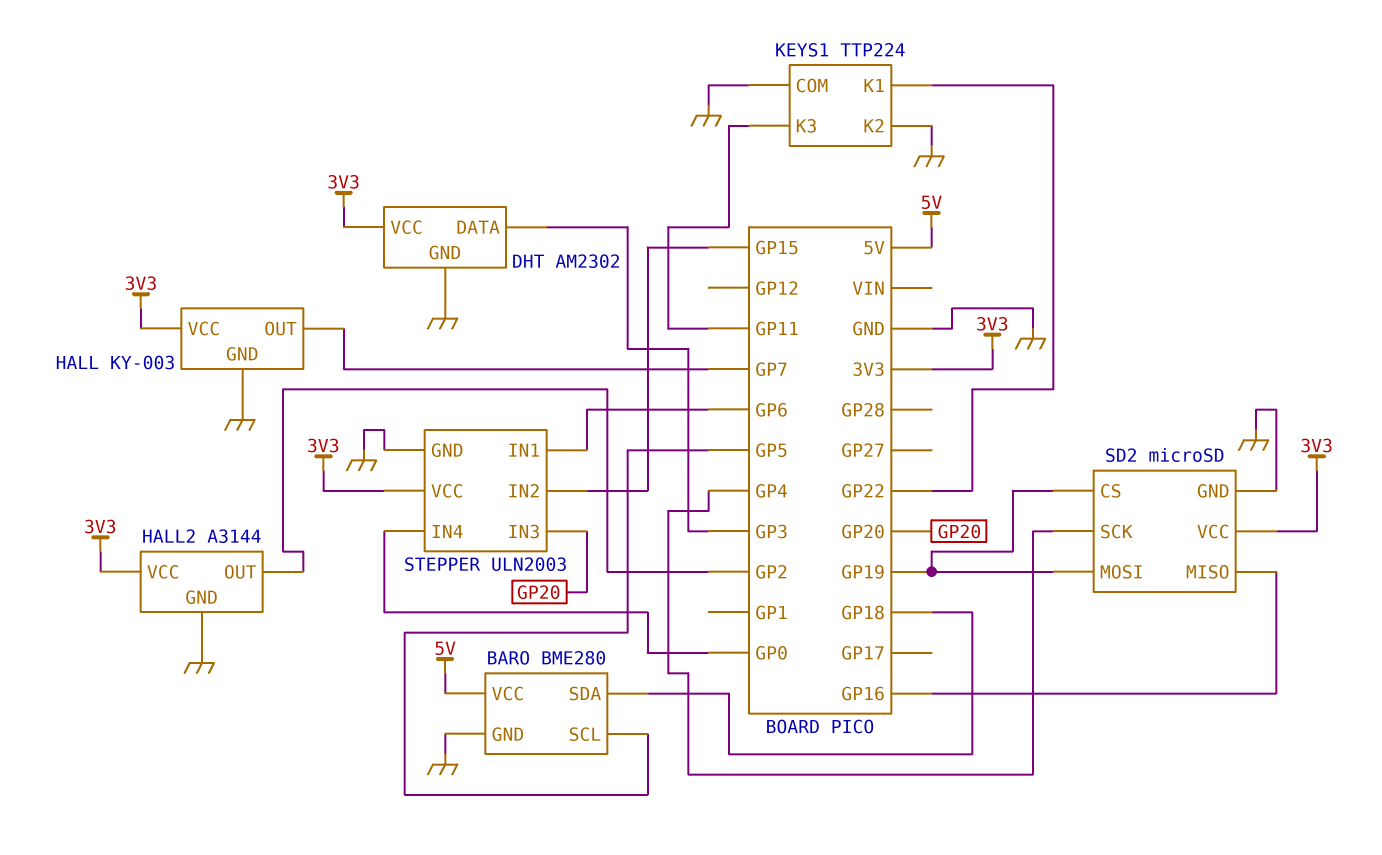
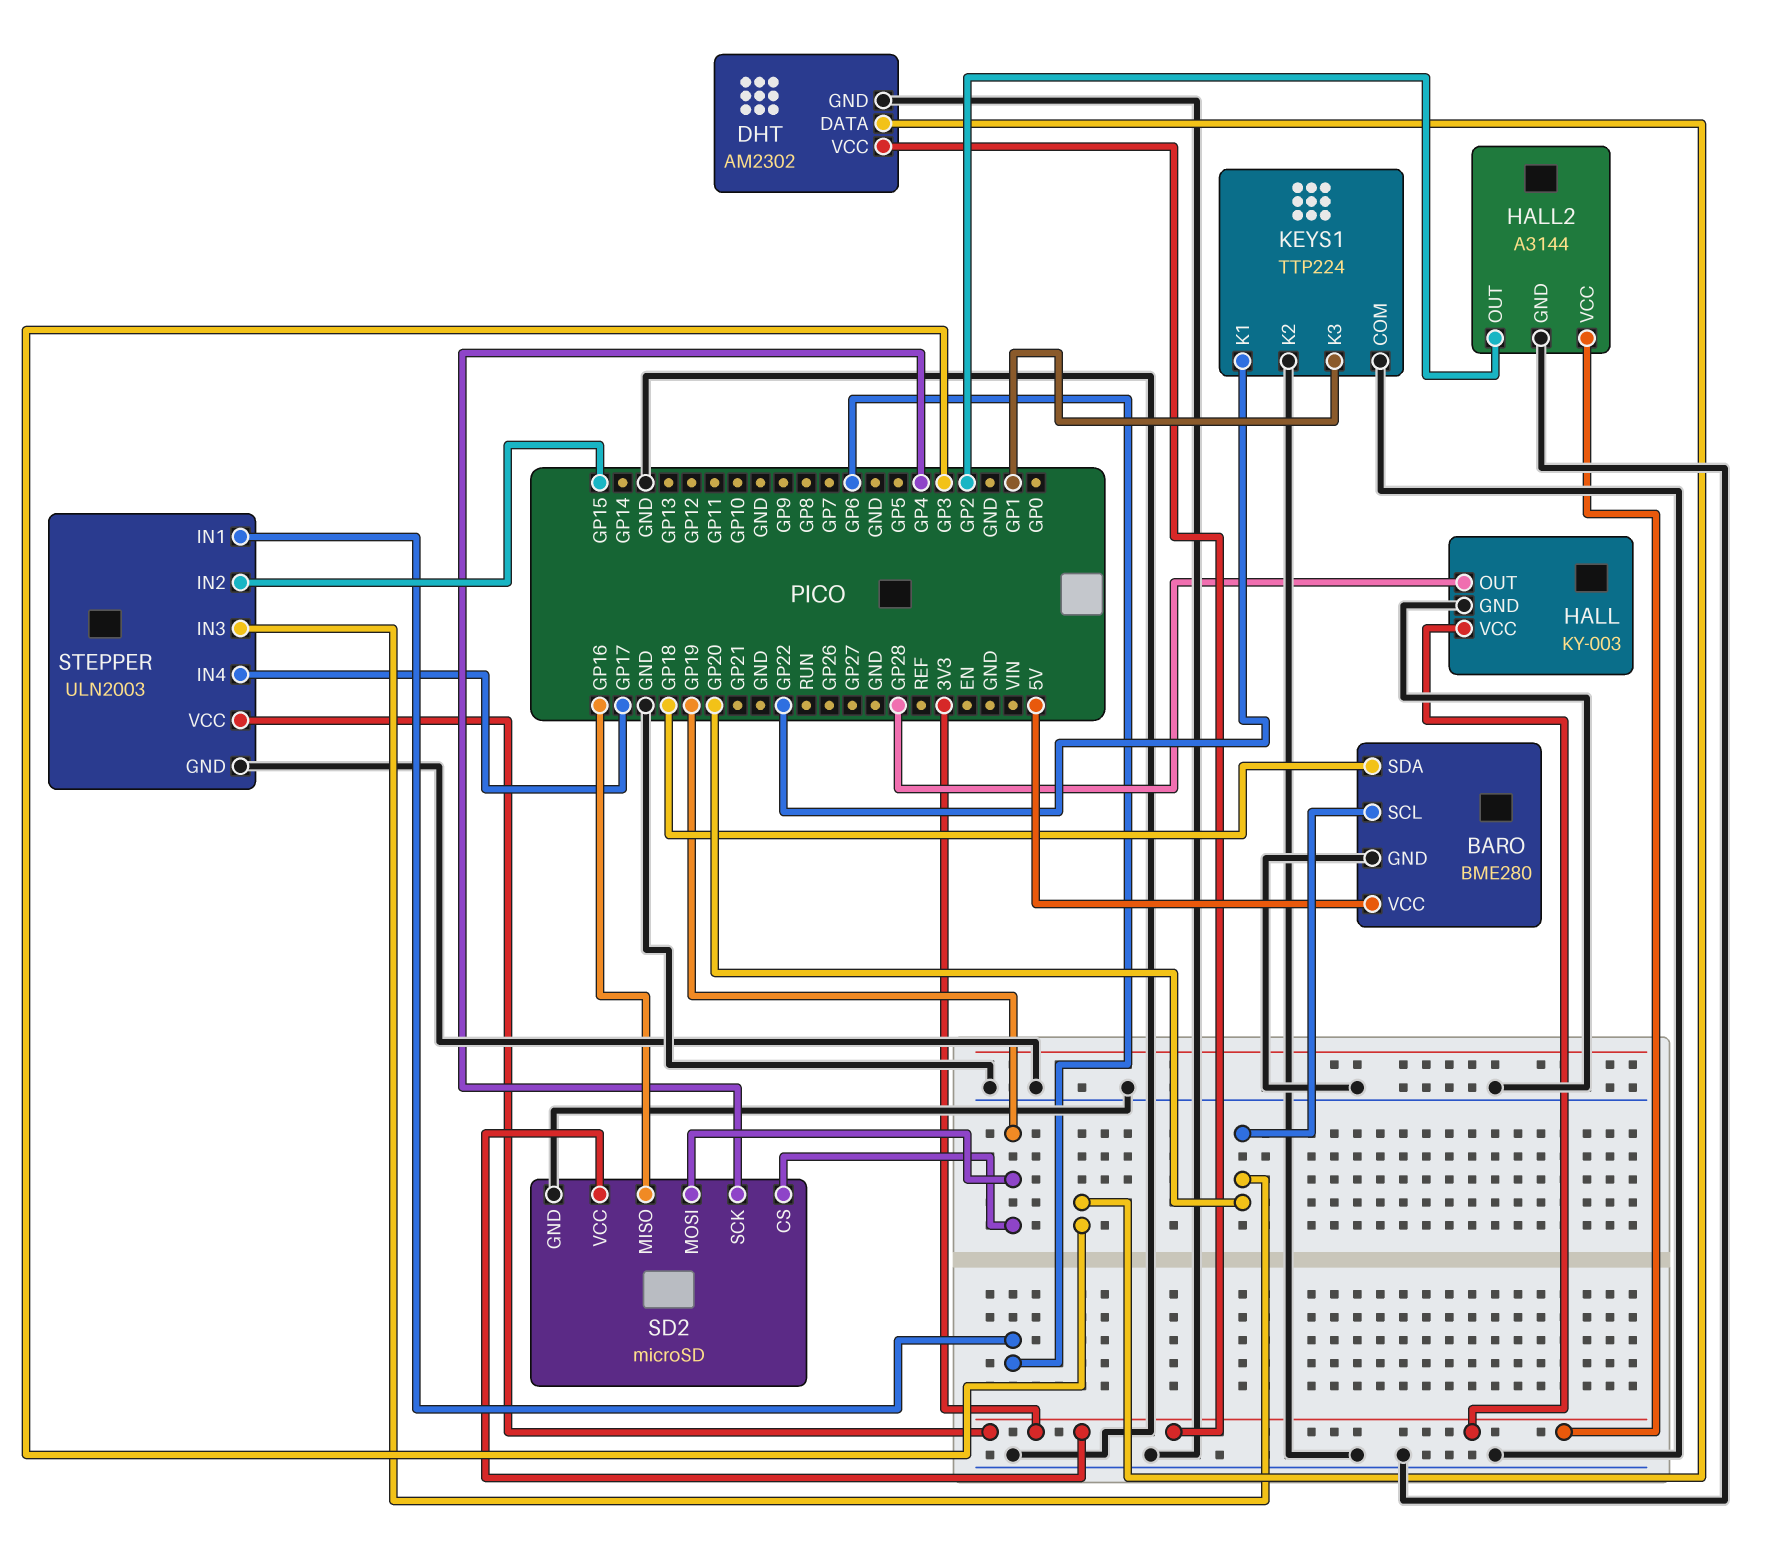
BARO pin SCL: GP5 -> GP20
HALL pin OUT: GP7 -> GP28
KEYS1 pin K3: GP11 -> GP1
STEPPER pin IN4: GP0 -> GP17

